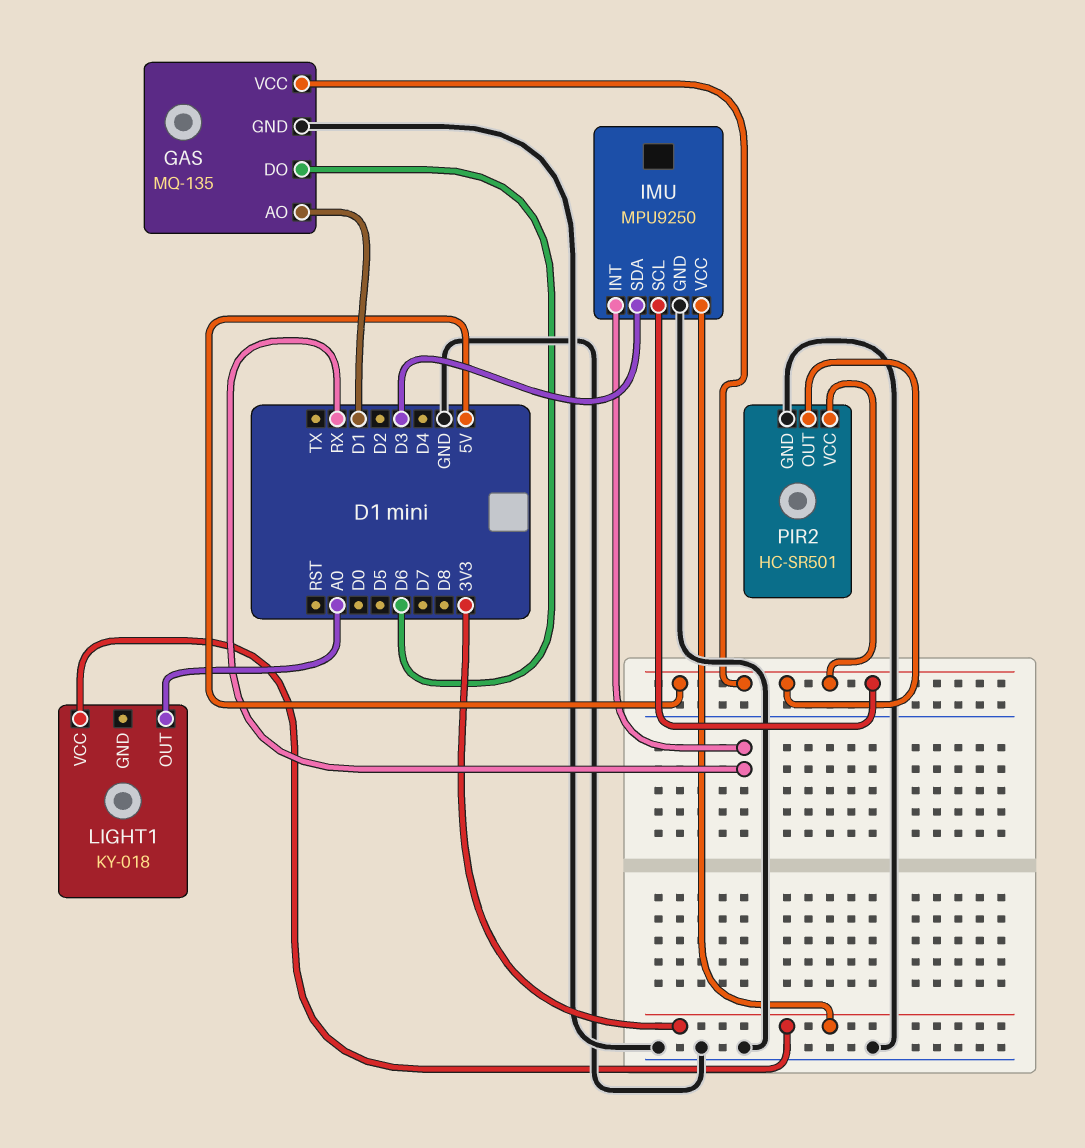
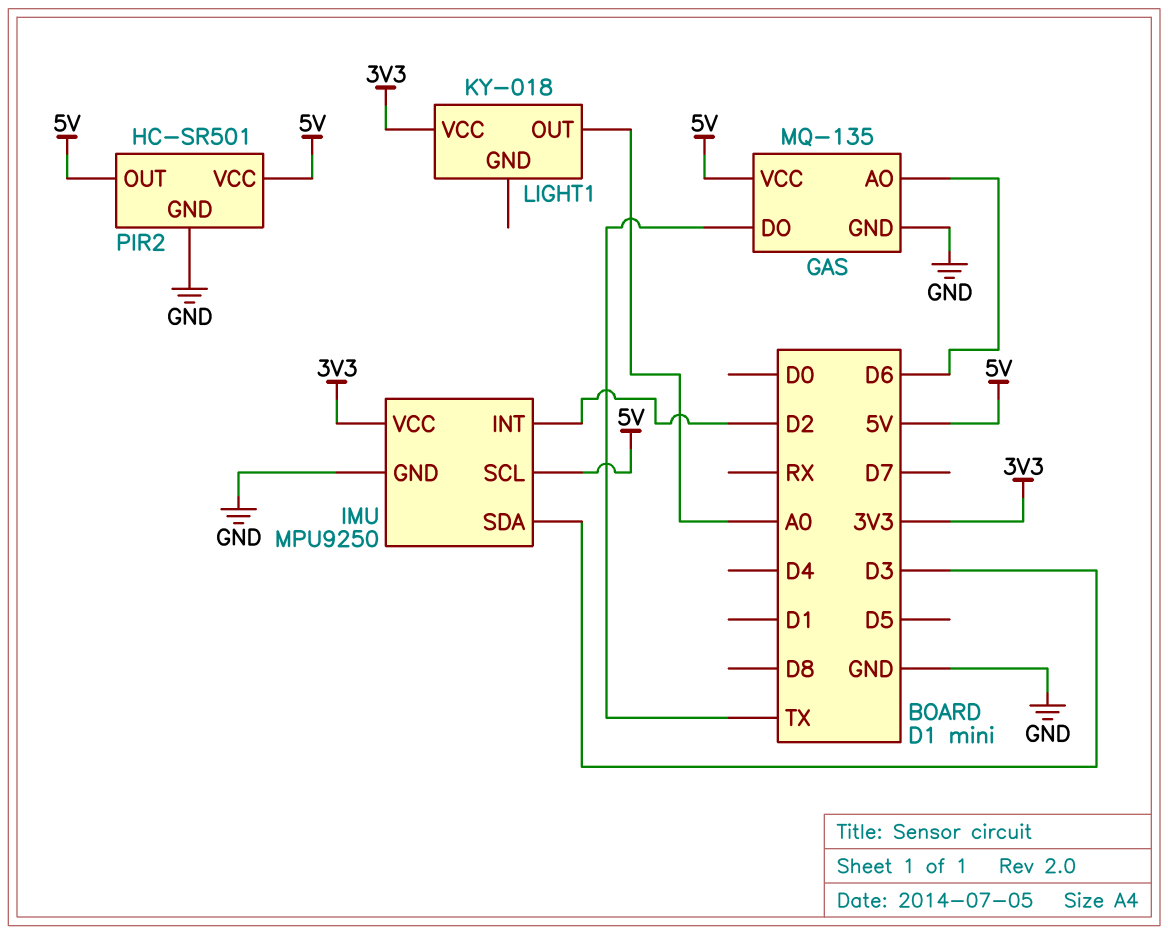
GAS pin AO: D1 -> D6
GAS pin DO: D6 -> TX
IMU pin INT: RX -> D2

